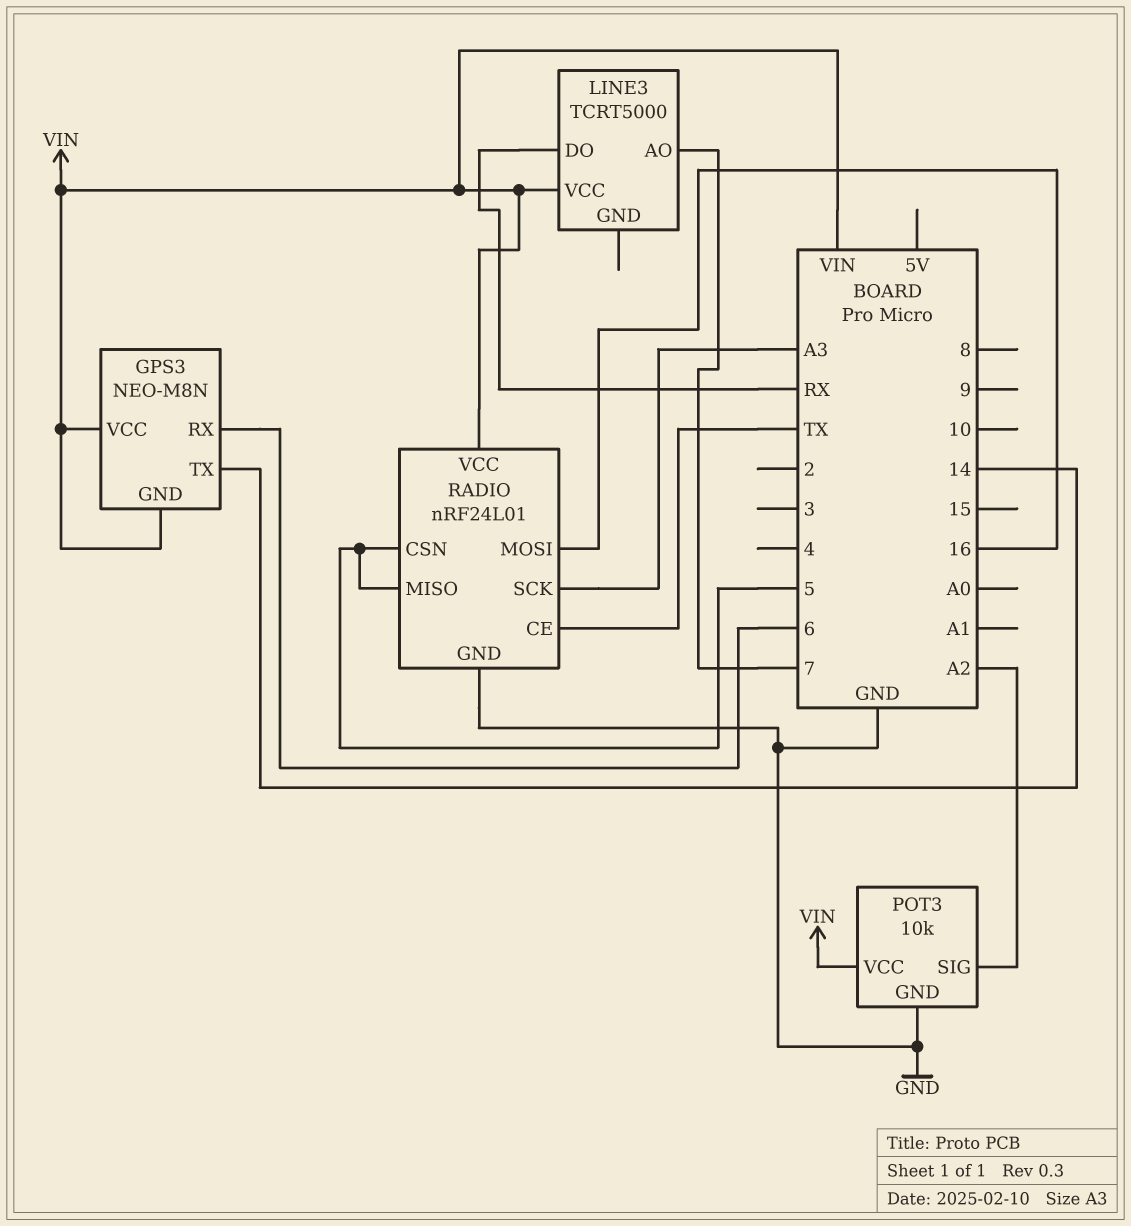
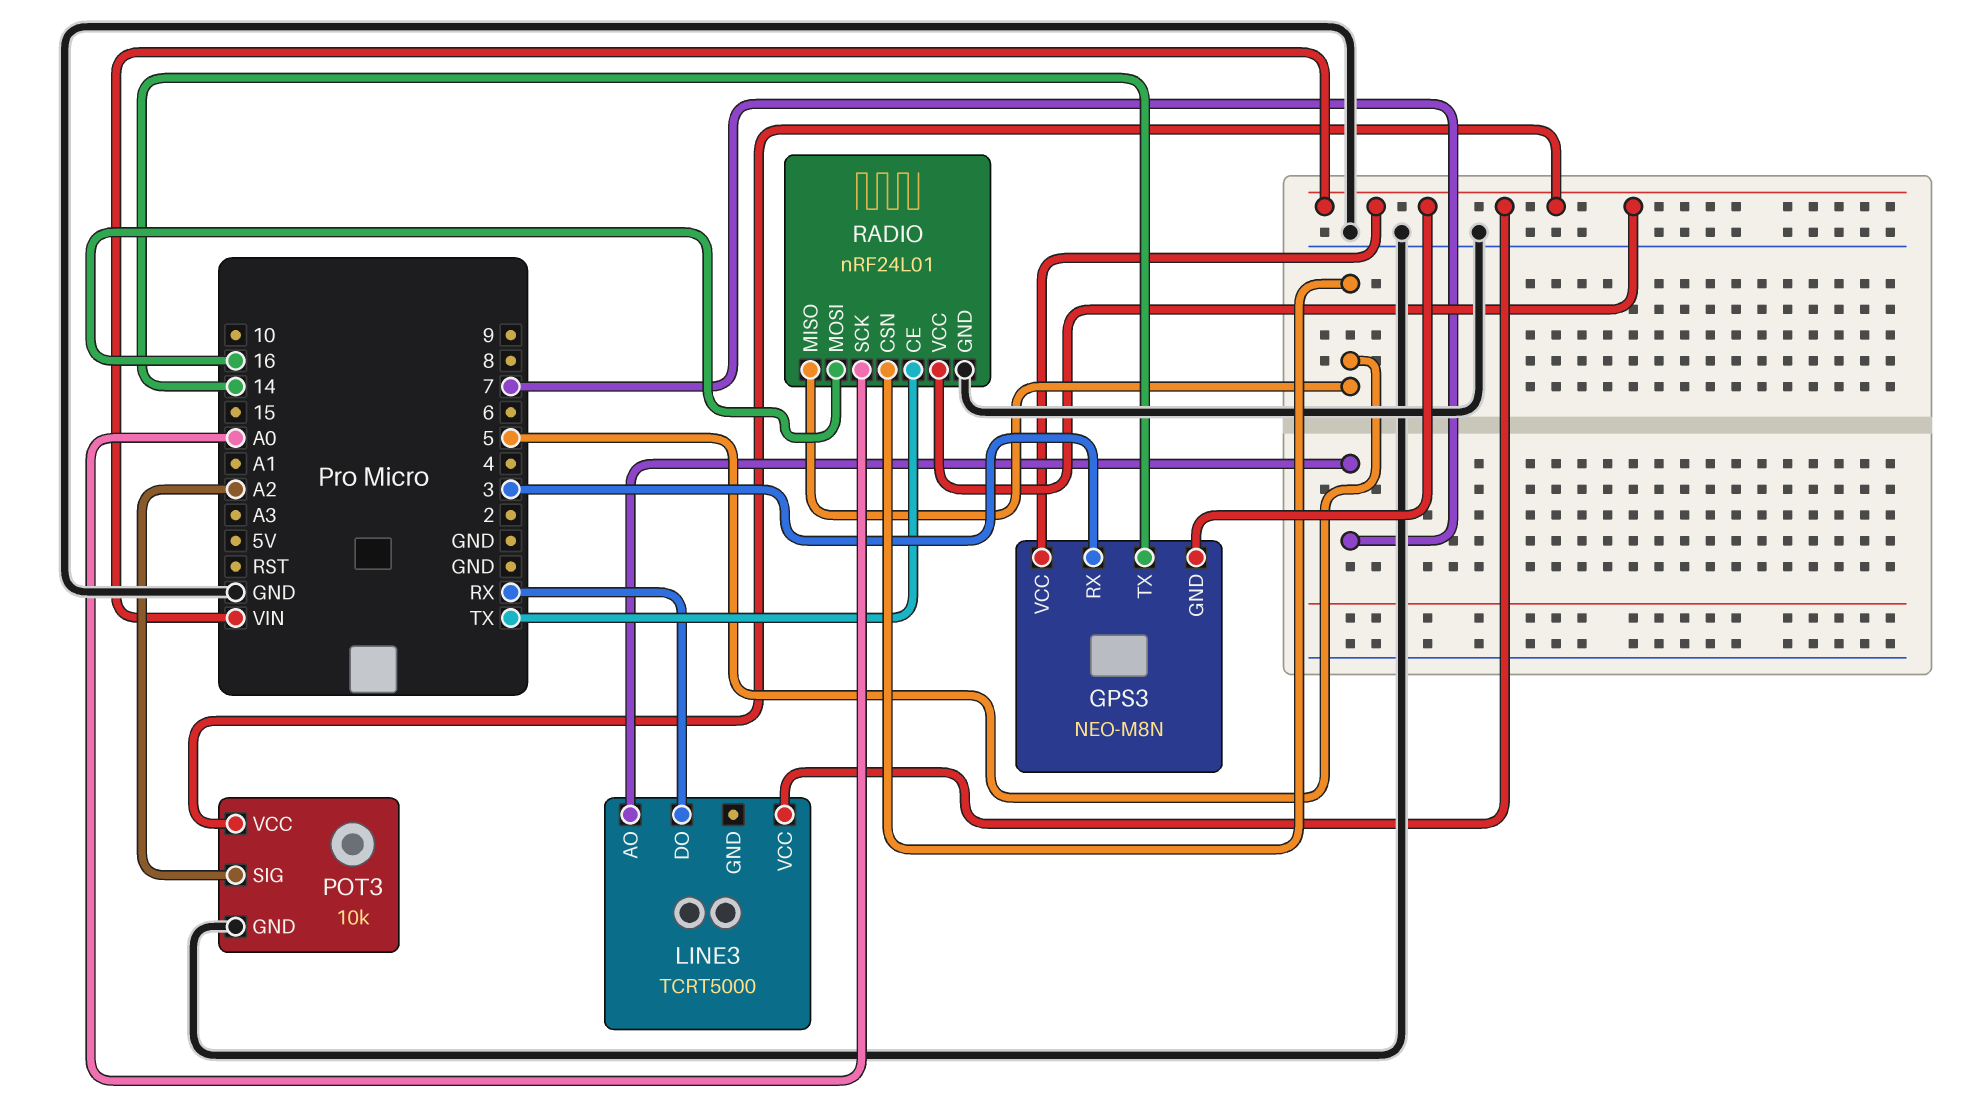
GPS3 pin RX: 6 -> 3
RADIO pin SCK: A3 -> A0

